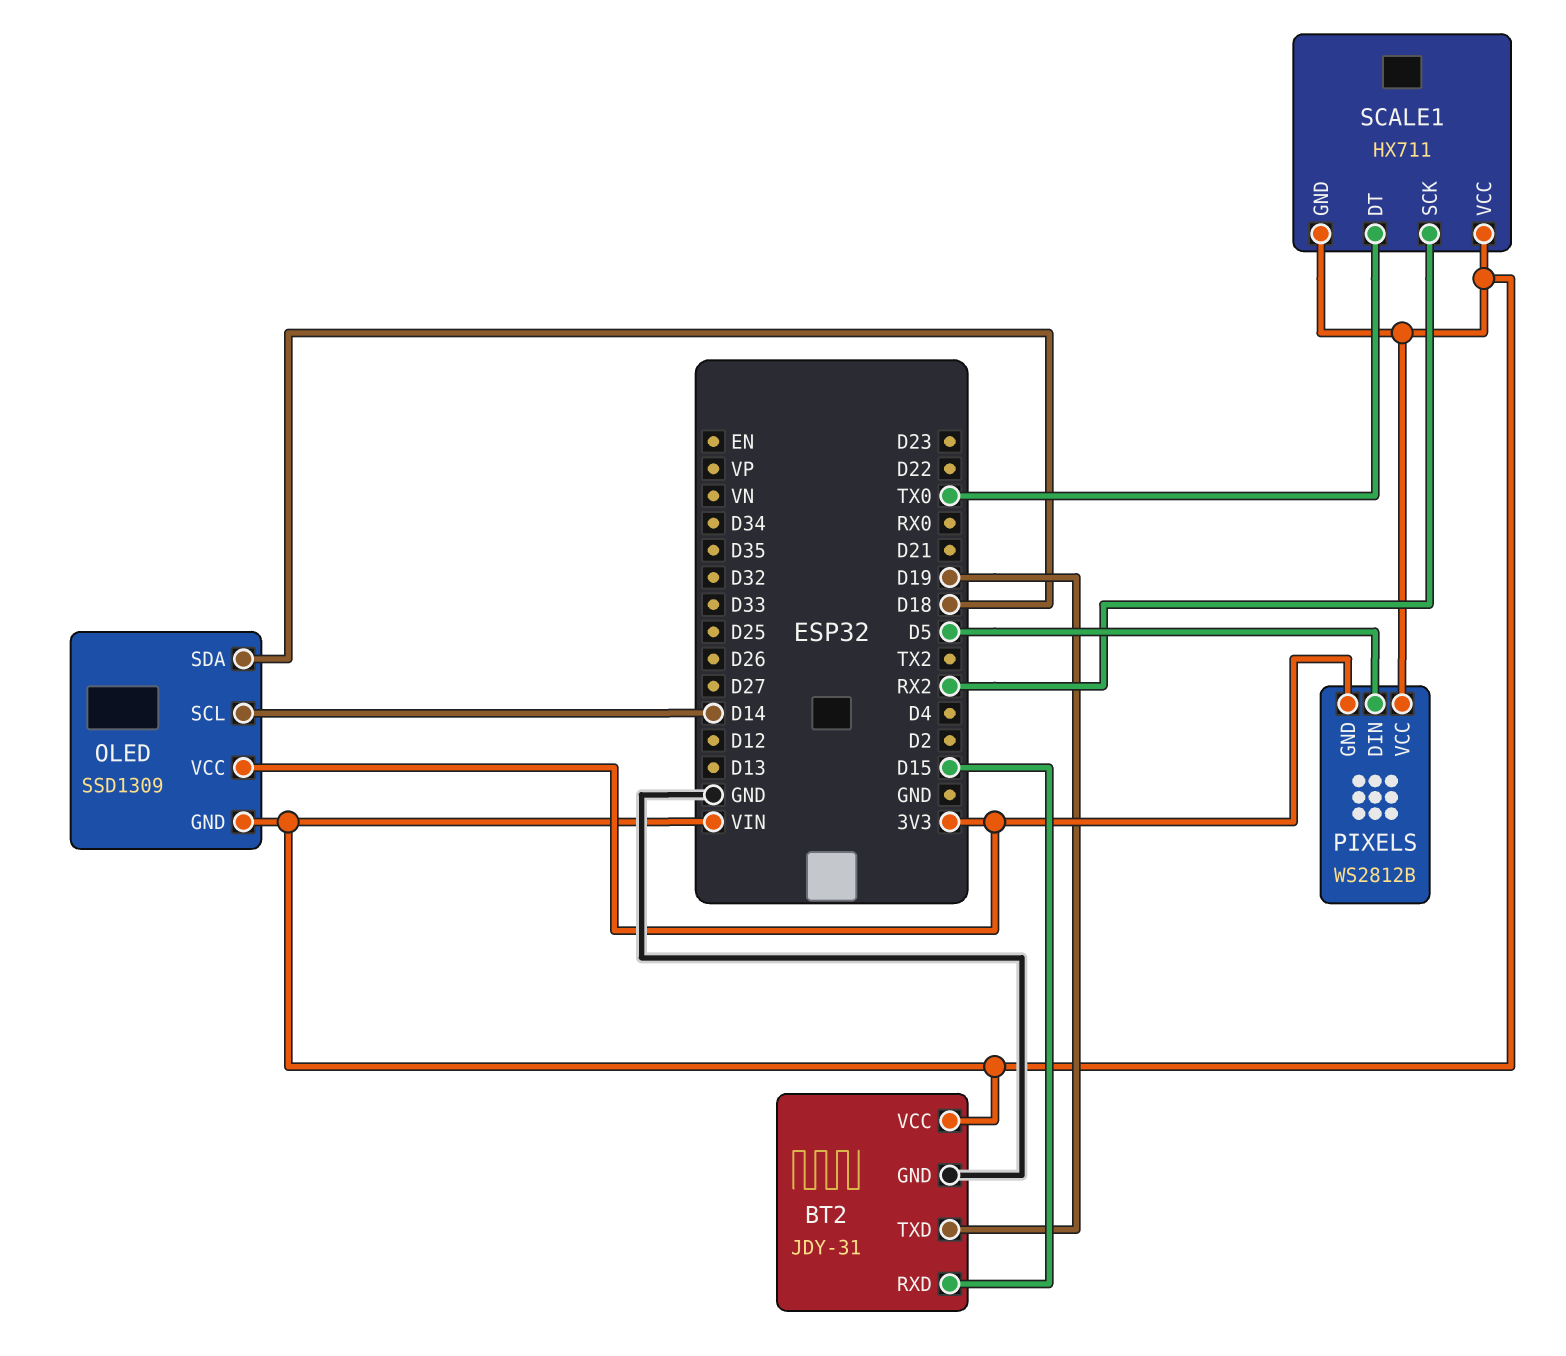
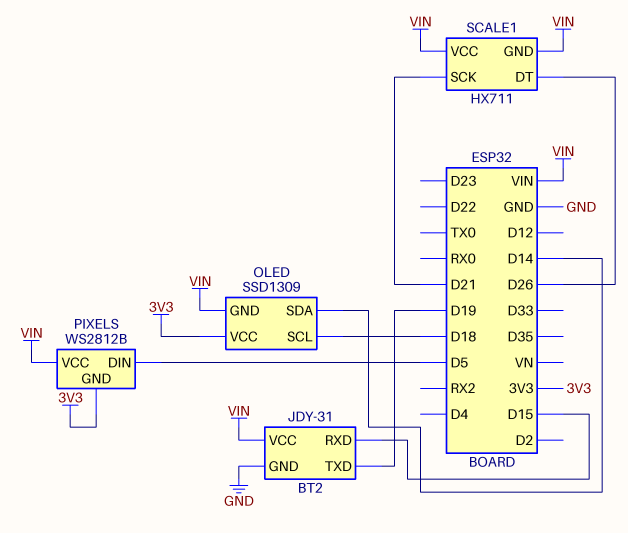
OLED pin SCL: D14 -> D18
OLED pin SDA: D18 -> D14
SCALE1 pin DT: TX0 -> D26
SCALE1 pin SCK: RX2 -> D21

